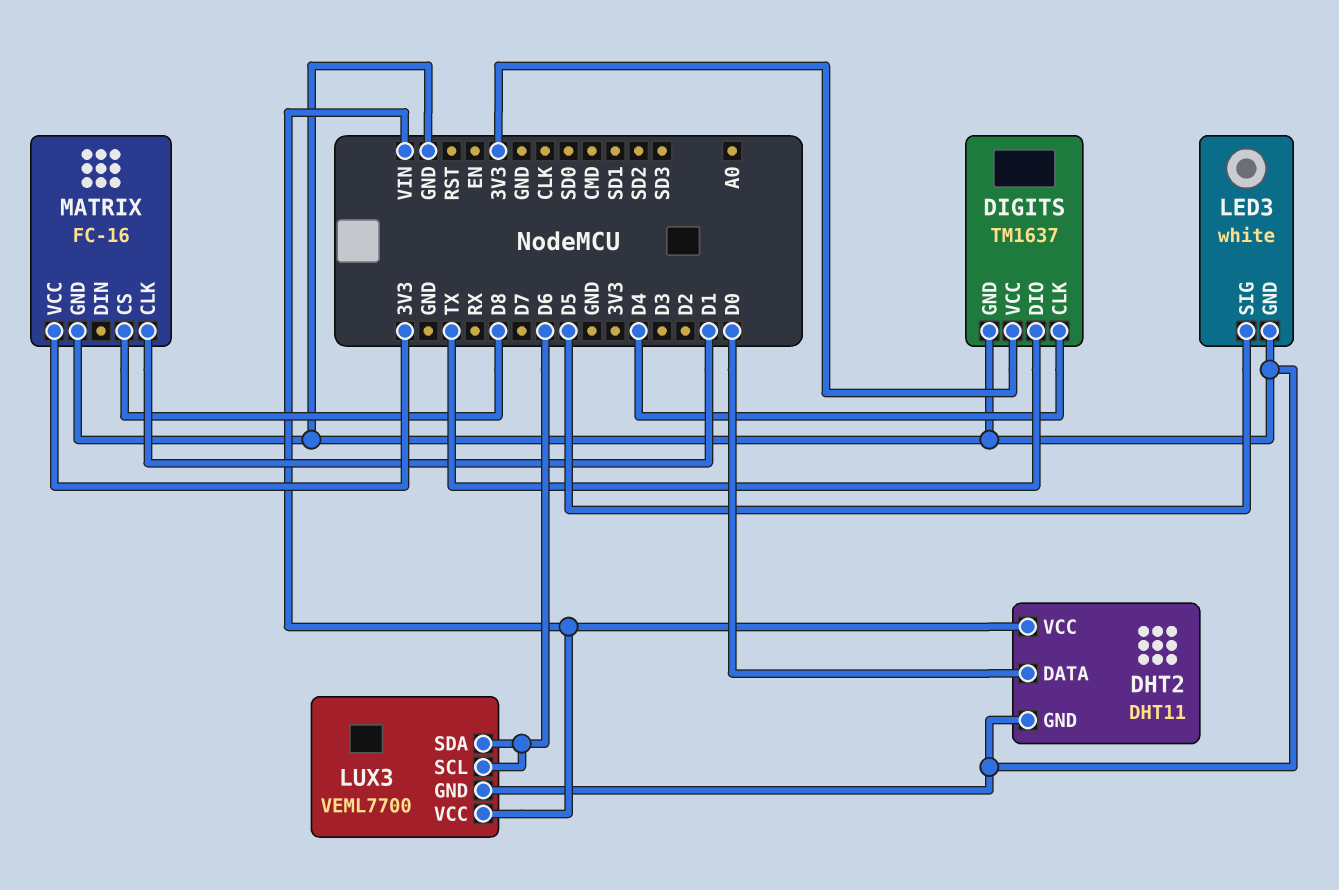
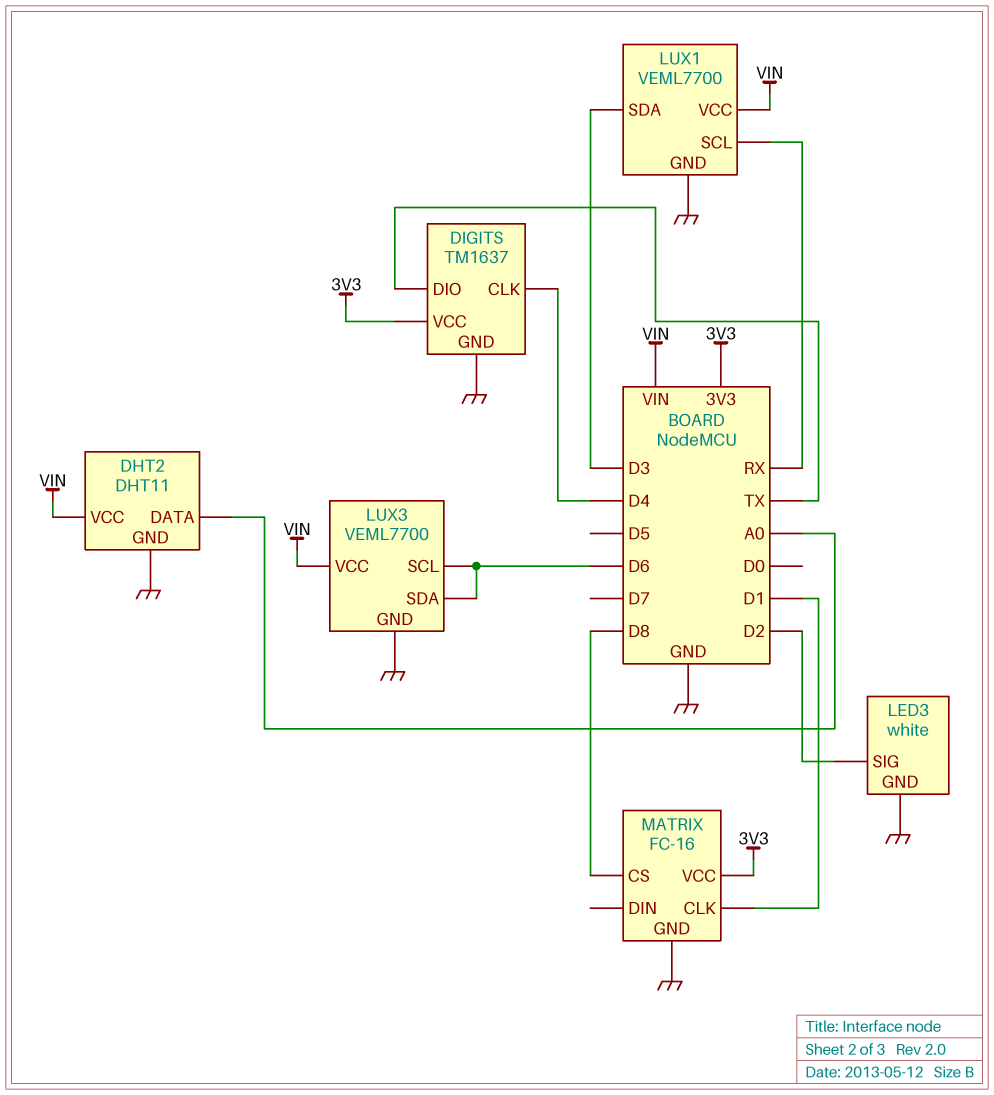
DHT2 pin DATA: D0 -> A0
LED3 pin SIG: D5 -> D2
LUX1: none -> VEML7700
LUX1 pin GND: none -> GND
LUX1 pin SCL: none -> RX
LUX1 pin SDA: none -> D3
LUX1 pin VCC: none -> VIN

